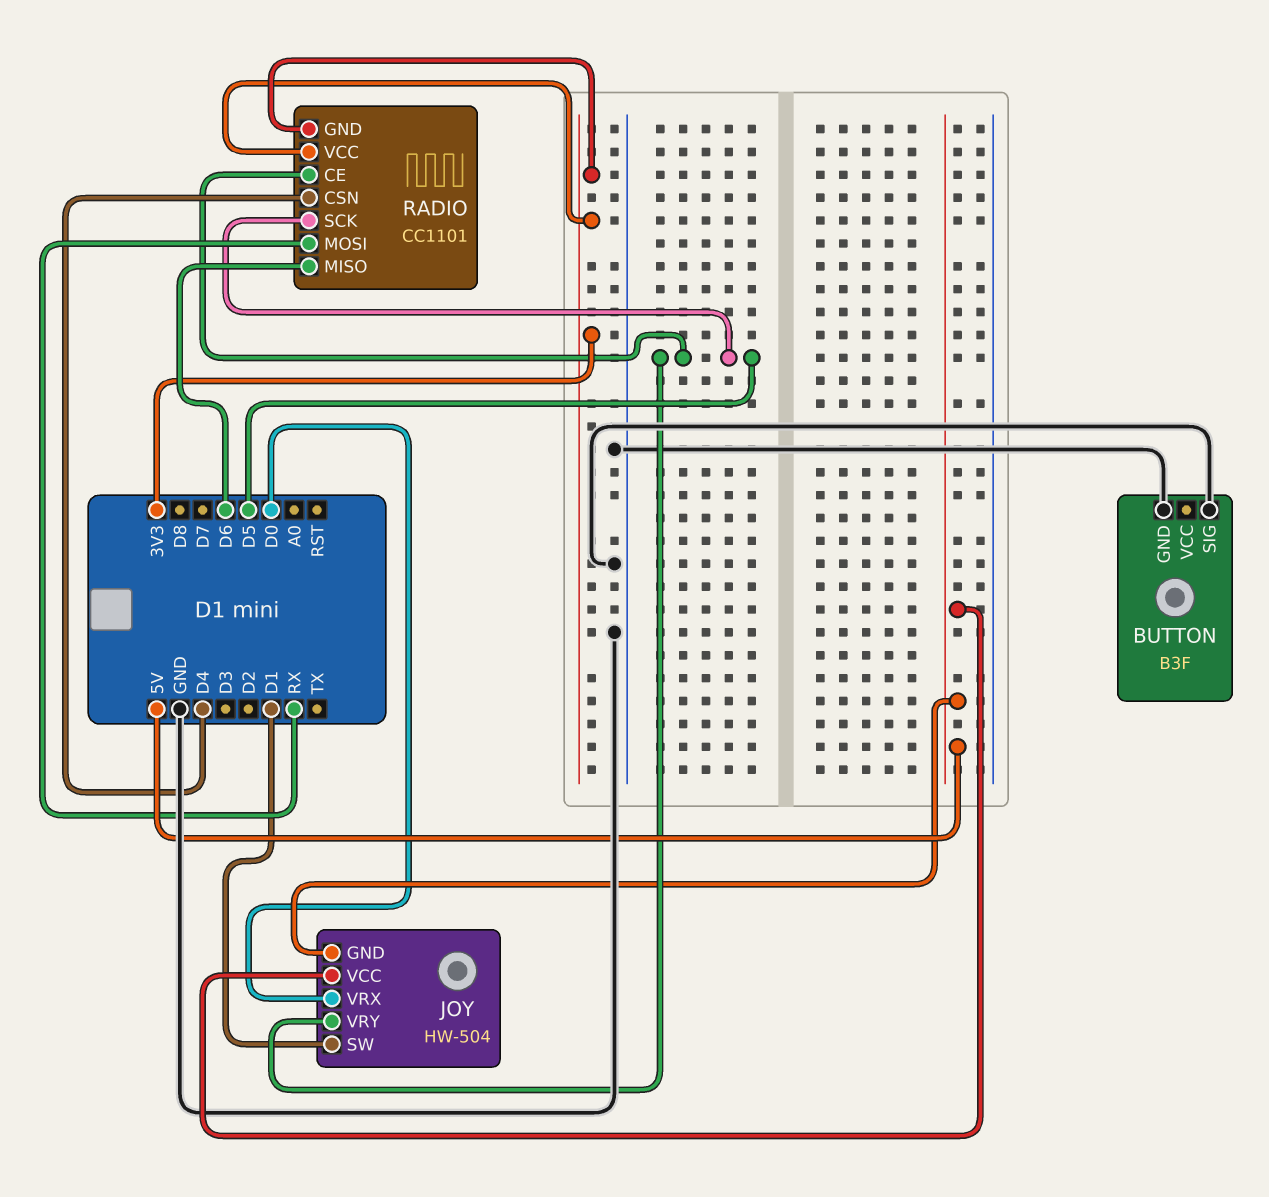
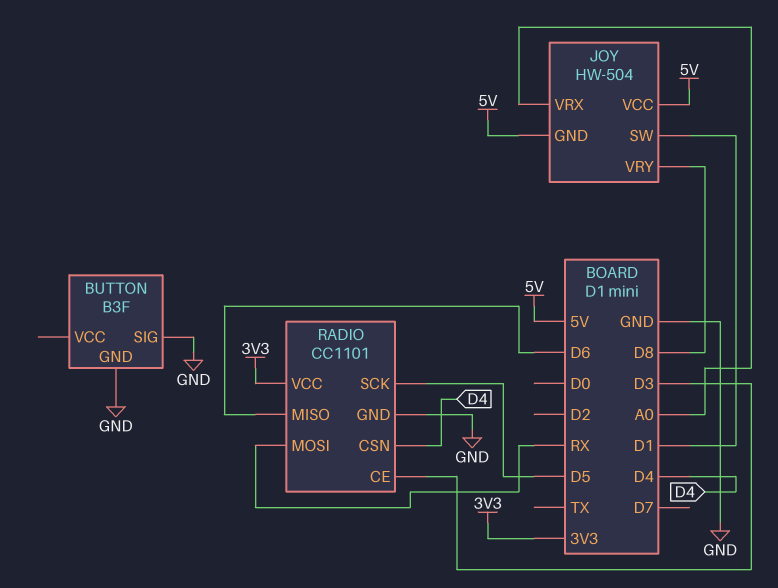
JOY pin VRX: D0 -> A0
JOY pin VRY: D5 -> D8
RADIO pin CE: D5 -> D3
RADIO pin GND: 3V3 -> GND

